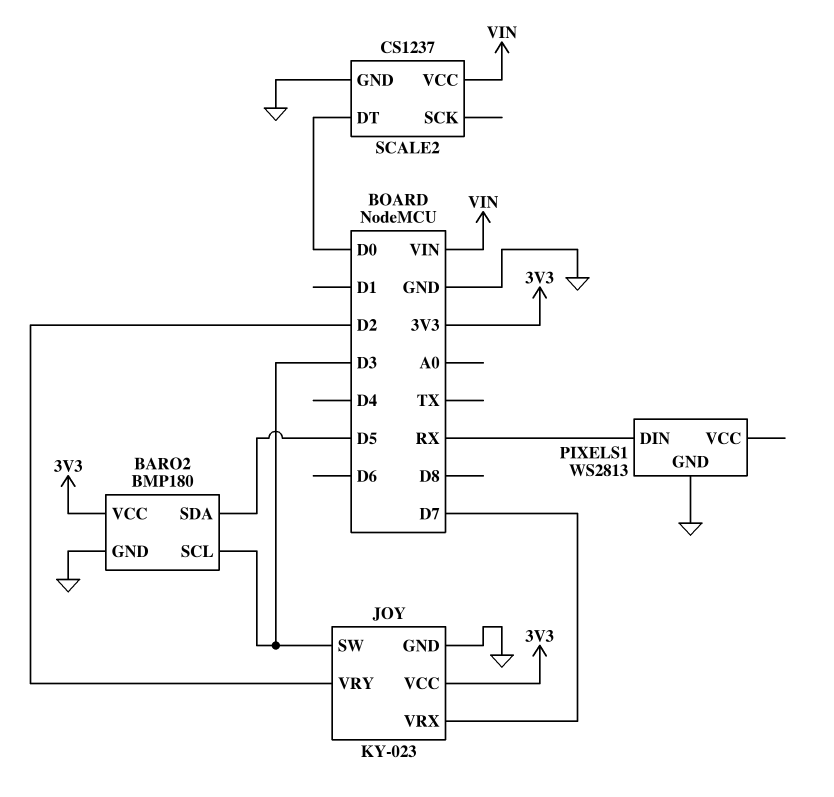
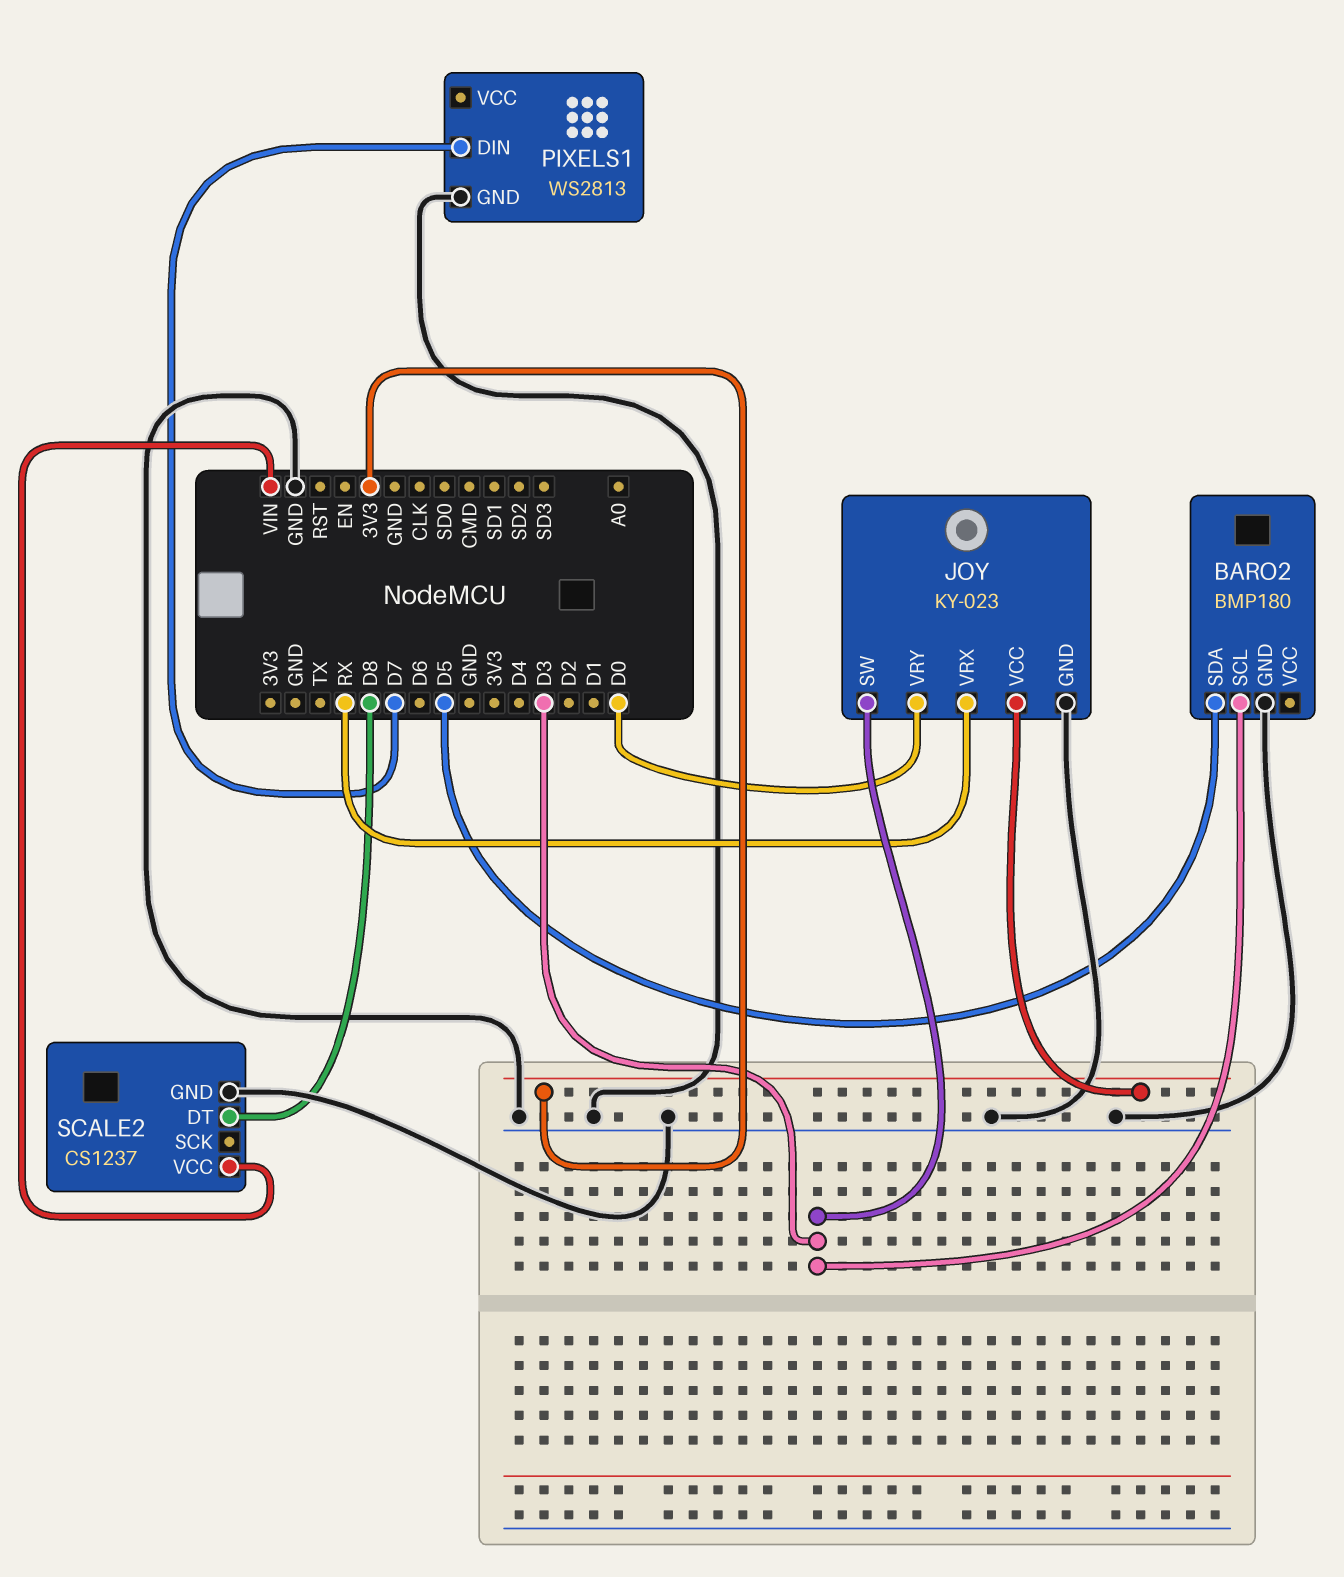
BARO2 pin VCC: 3V3 -> none
JOY pin VRX: D7 -> RX
JOY pin VRY: D2 -> D0
PIXELS1 pin DIN: RX -> D7
SCALE2 pin DT: D0 -> D8

